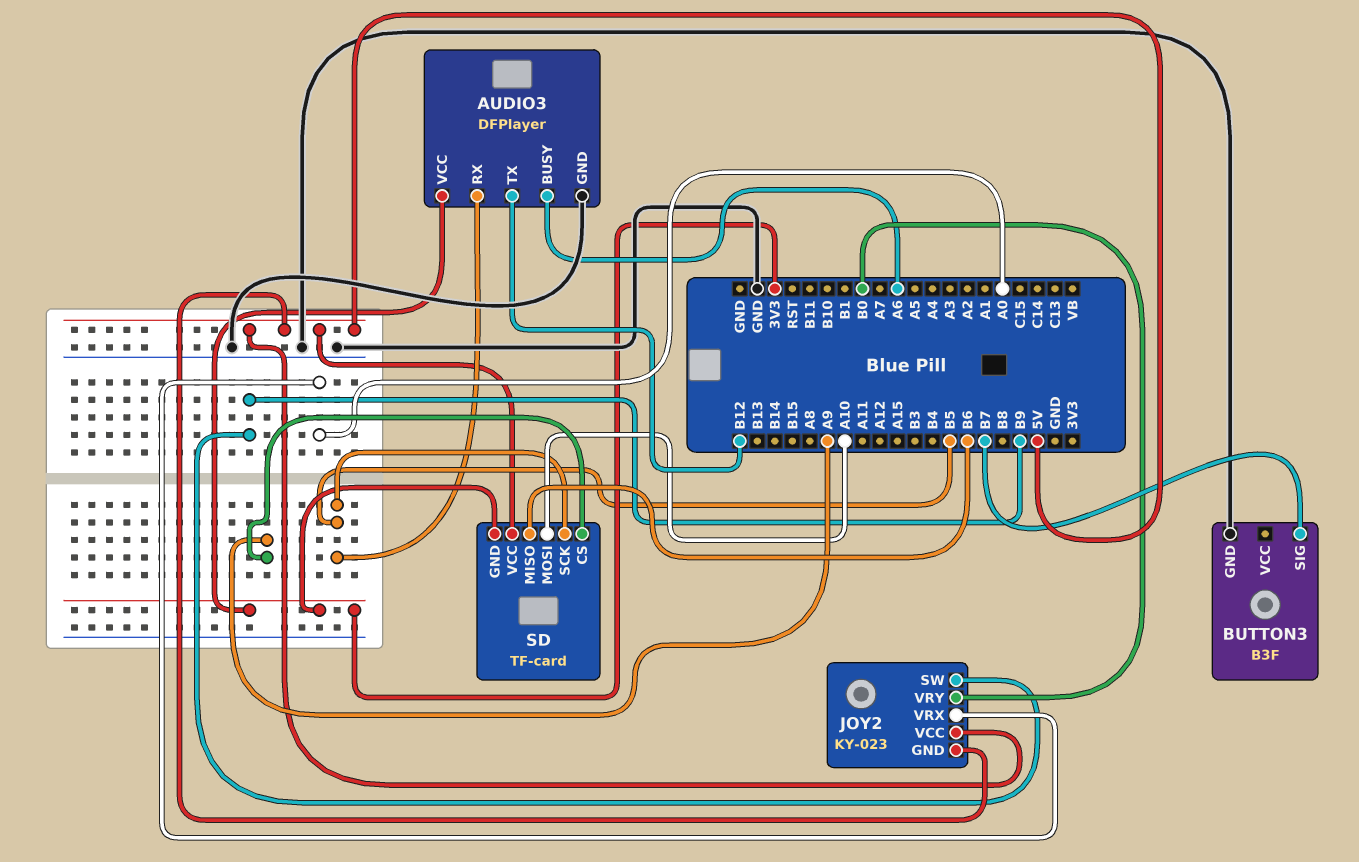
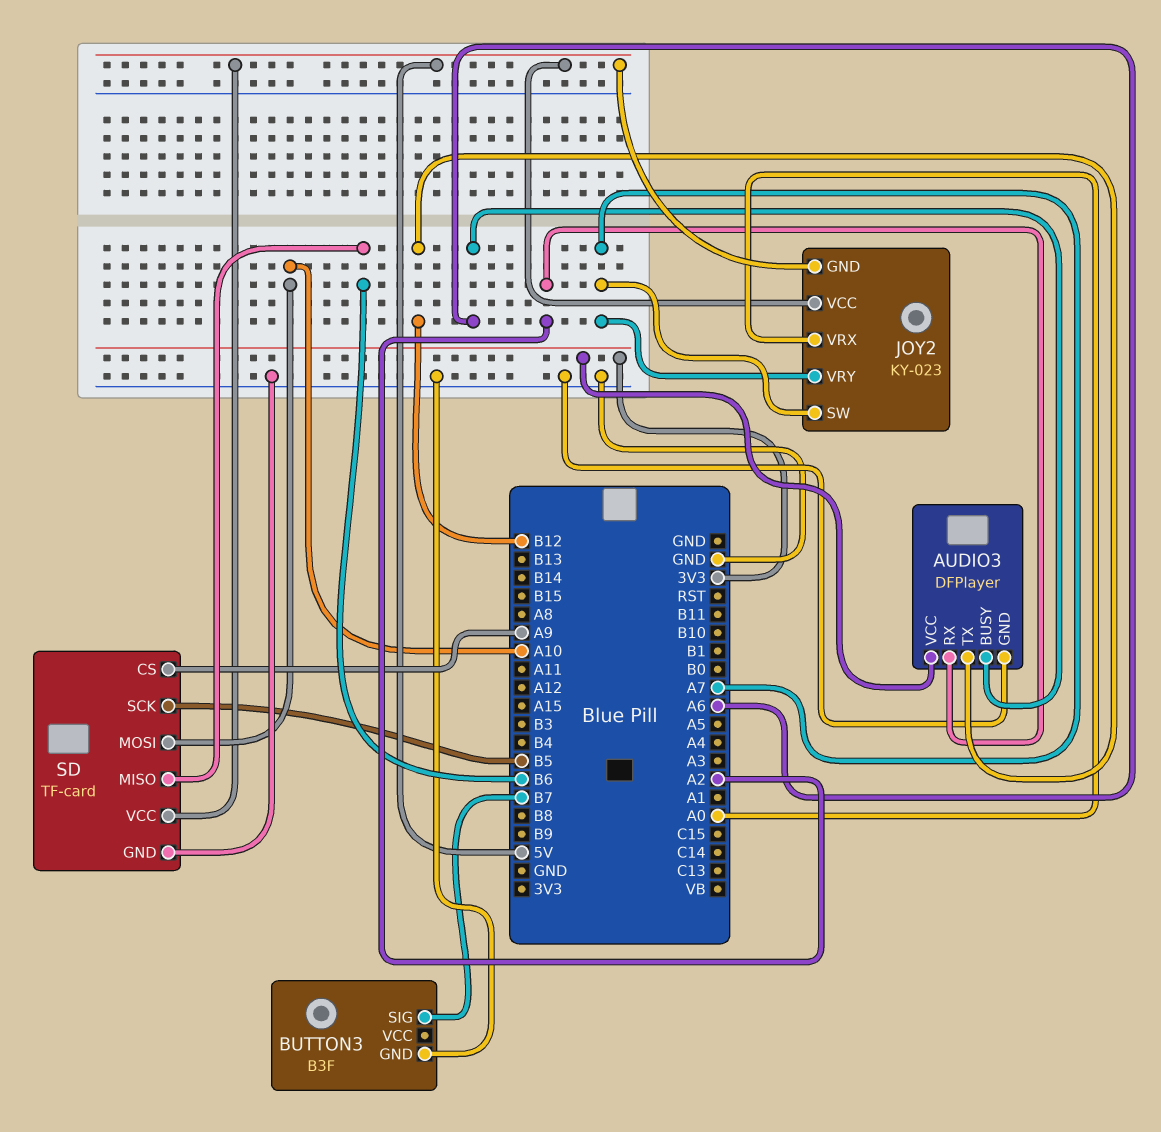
AUDIO3 pin RX: B5 -> A2
JOY2 pin SW: B9 -> A7
JOY2 pin VRY: B0 -> A7
SD pin GND: 3V3 -> GND

